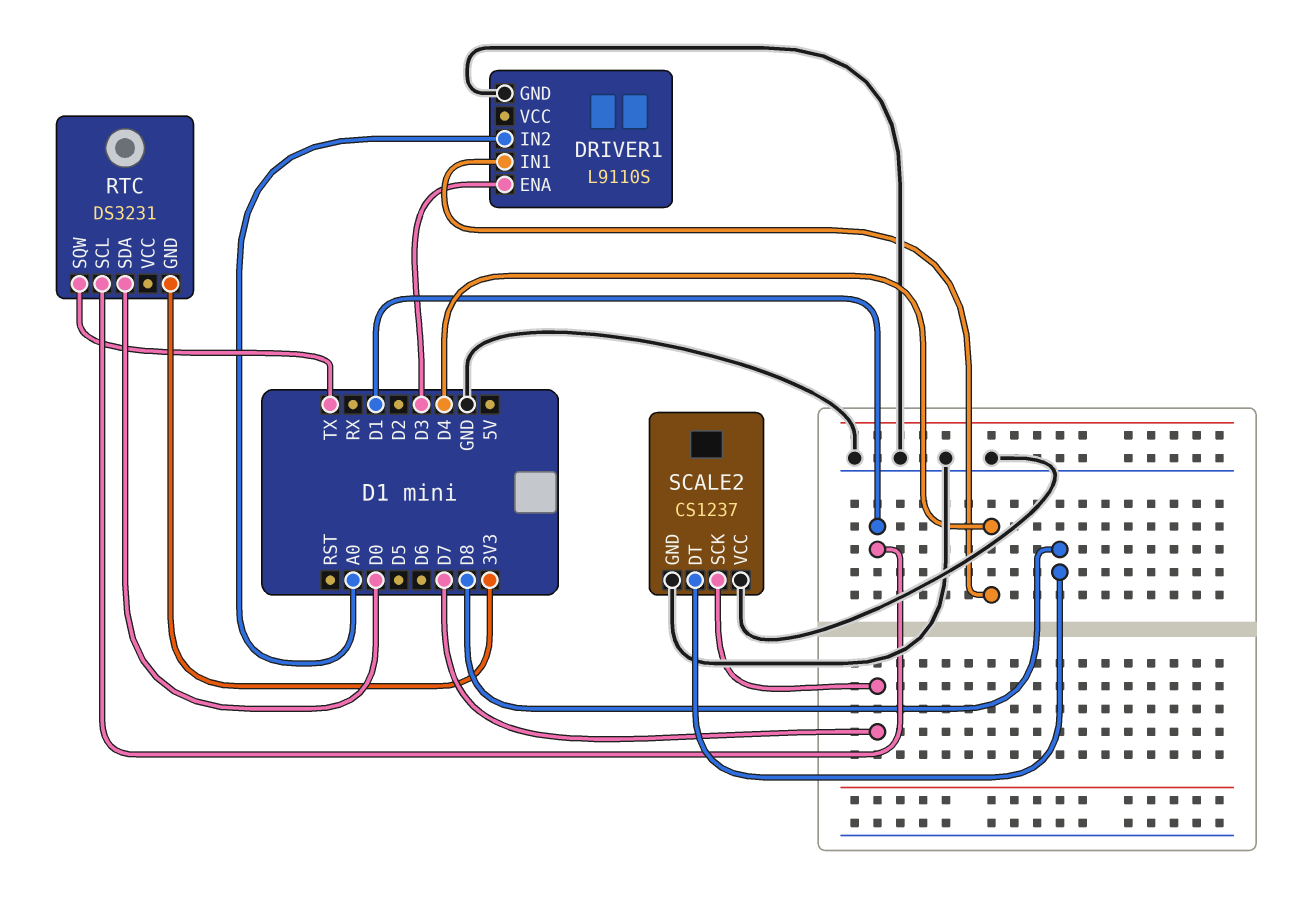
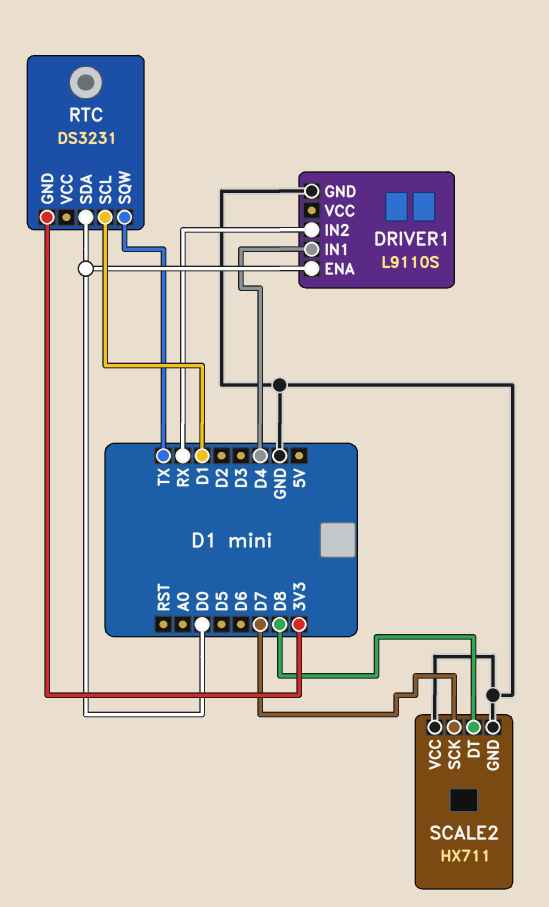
DRIVER1 pin ENA: D3 -> D0
DRIVER1 pin IN2: A0 -> RX
SCALE2: CS1237 -> HX711

